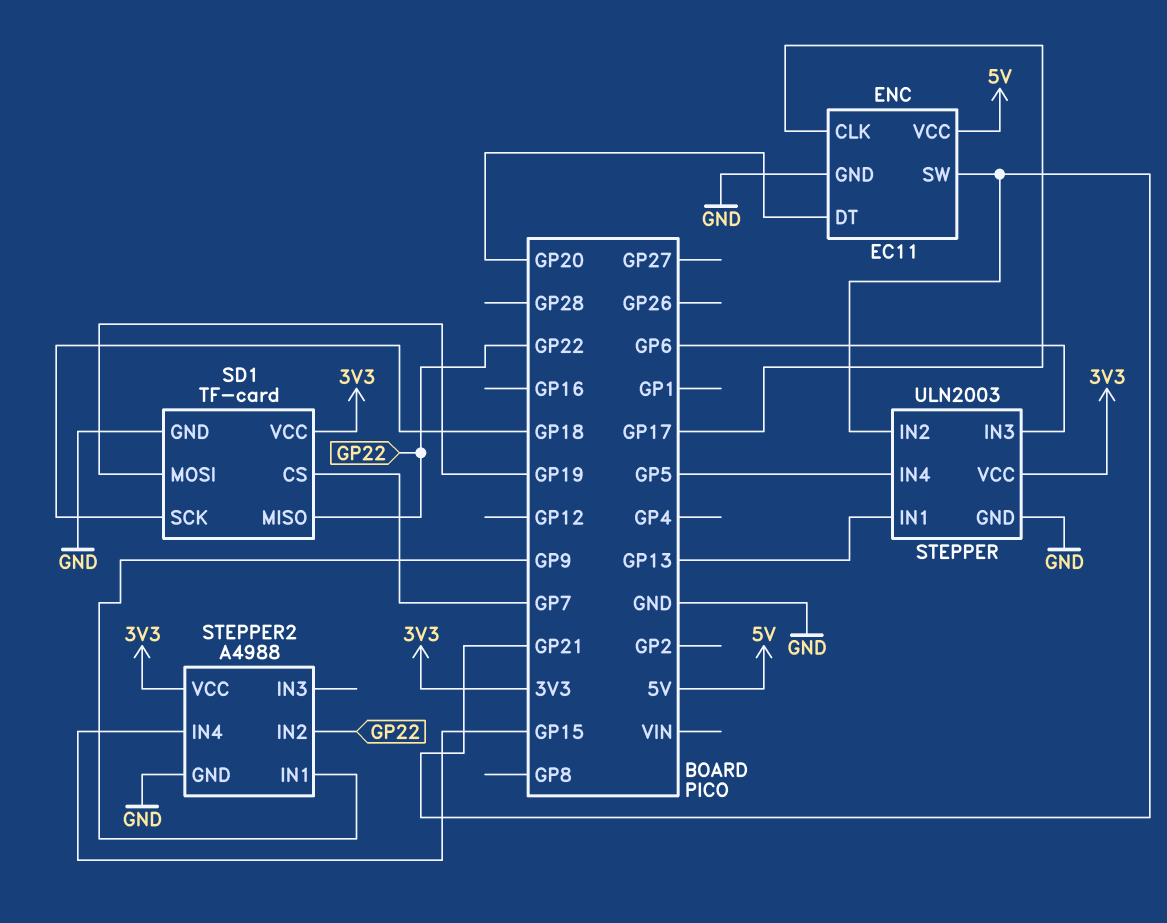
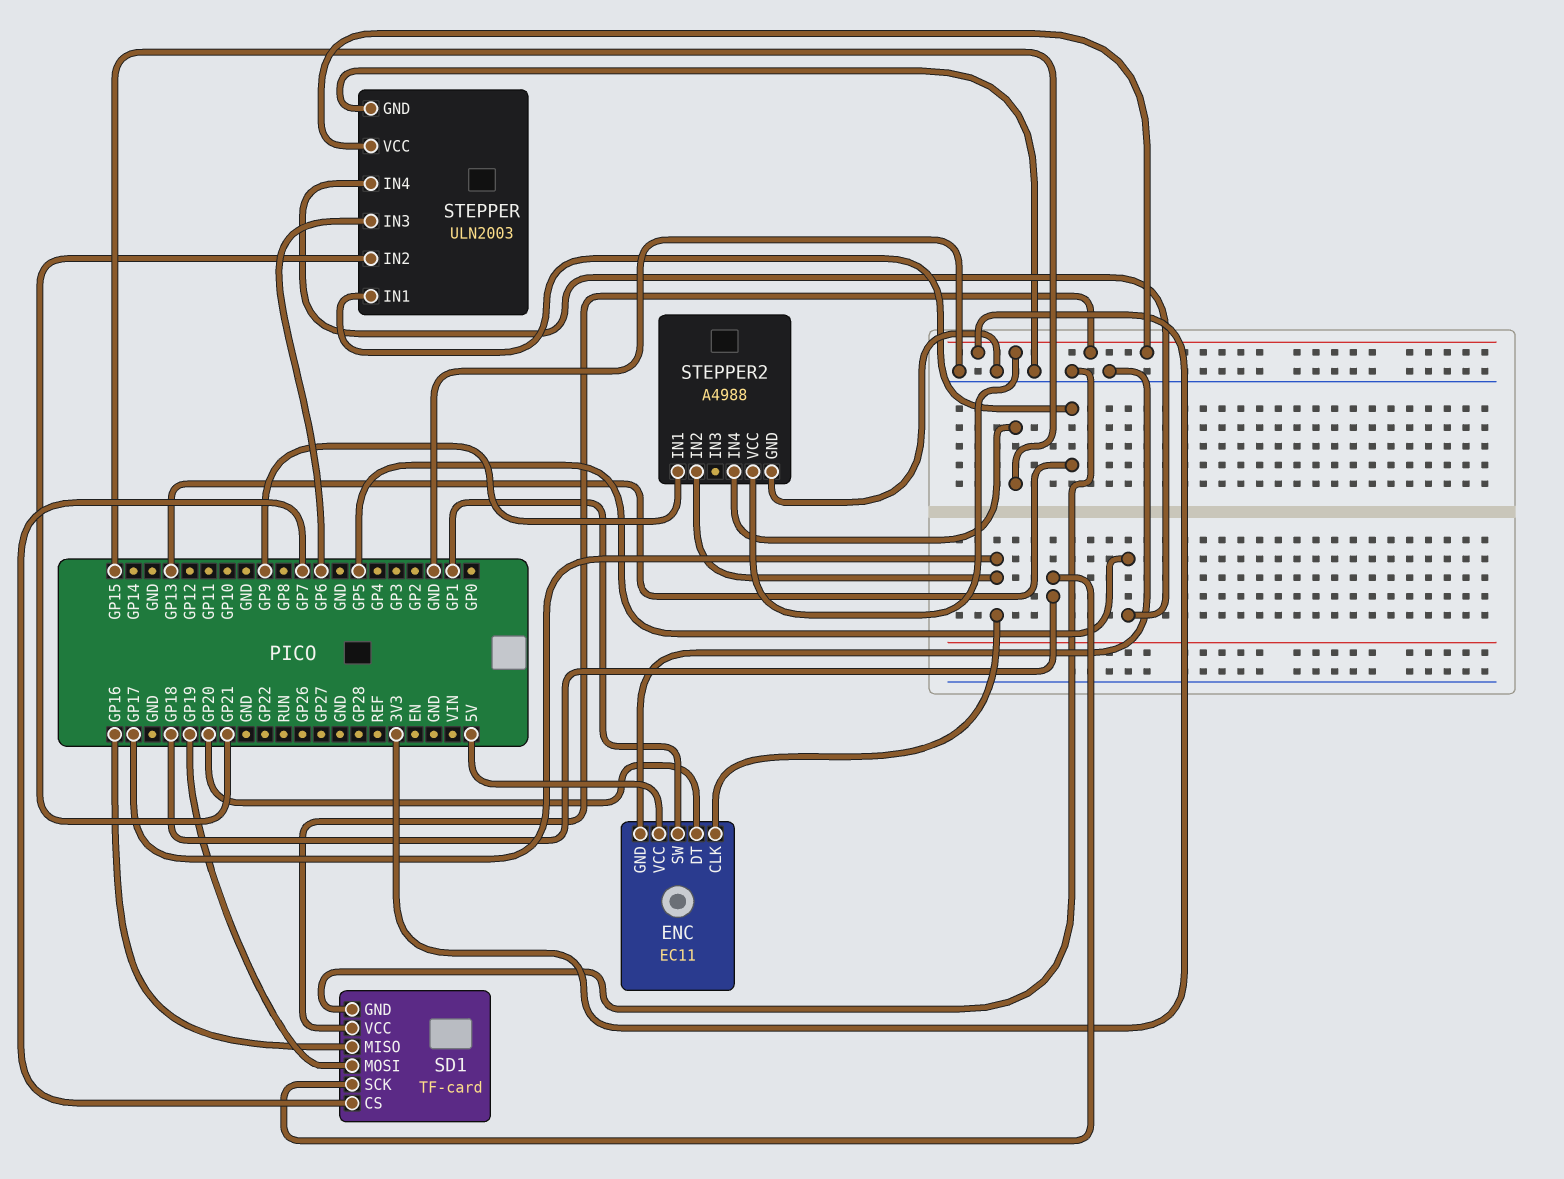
ENC pin SW: GP21 -> GP1
SD1 pin MISO: GP22 -> GP16
STEPPER2 pin IN2: GP22 -> GP17

